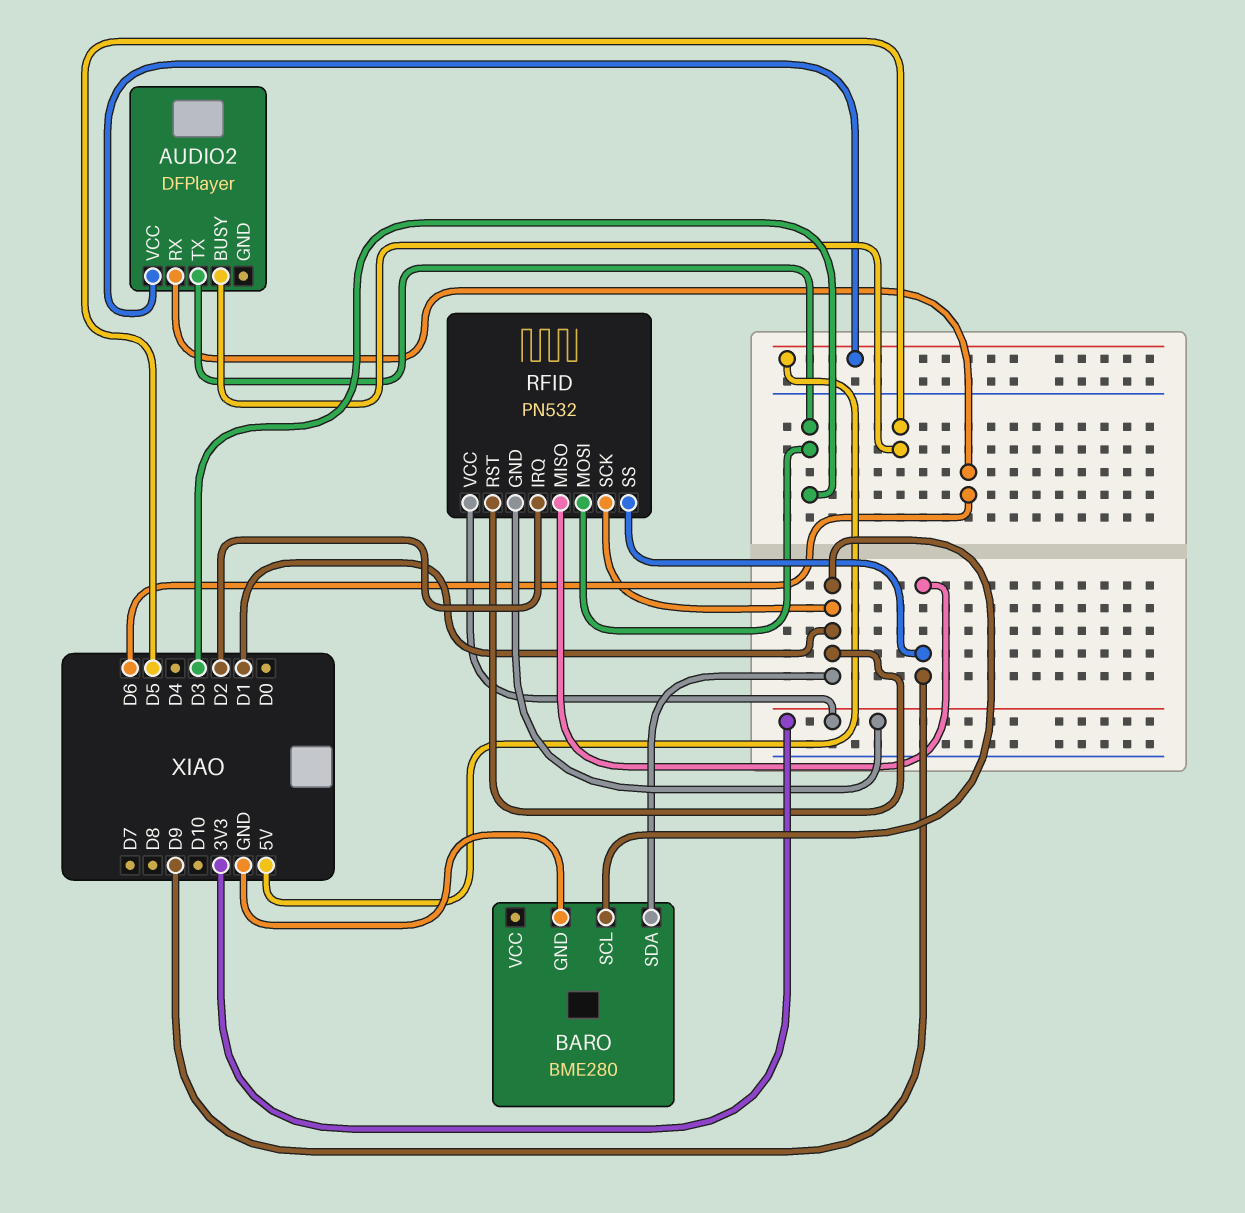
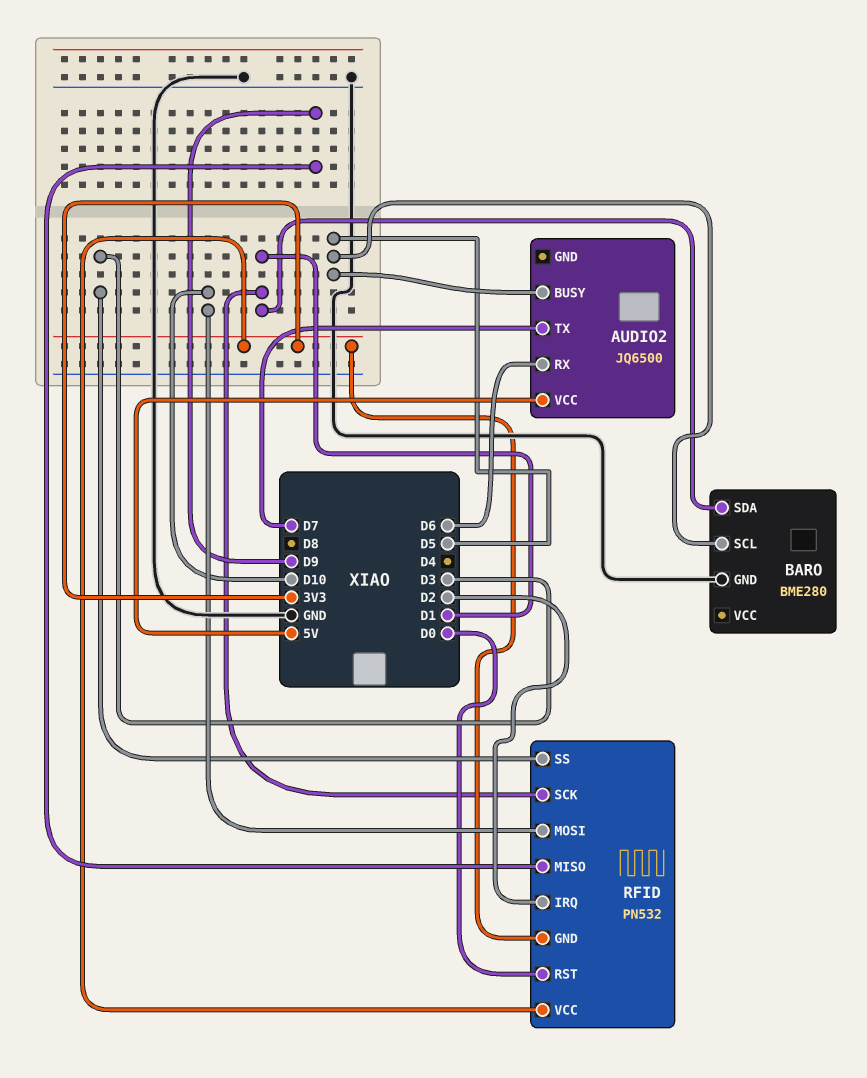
AUDIO2: DFPlayer -> JQ6500
AUDIO2 pin TX: D3 -> D7
BARO pin SCL: D1 -> D5
RFID pin MOSI: D3 -> D10
RFID pin RST: D1 -> D0
RFID pin SS: D9 -> D3

